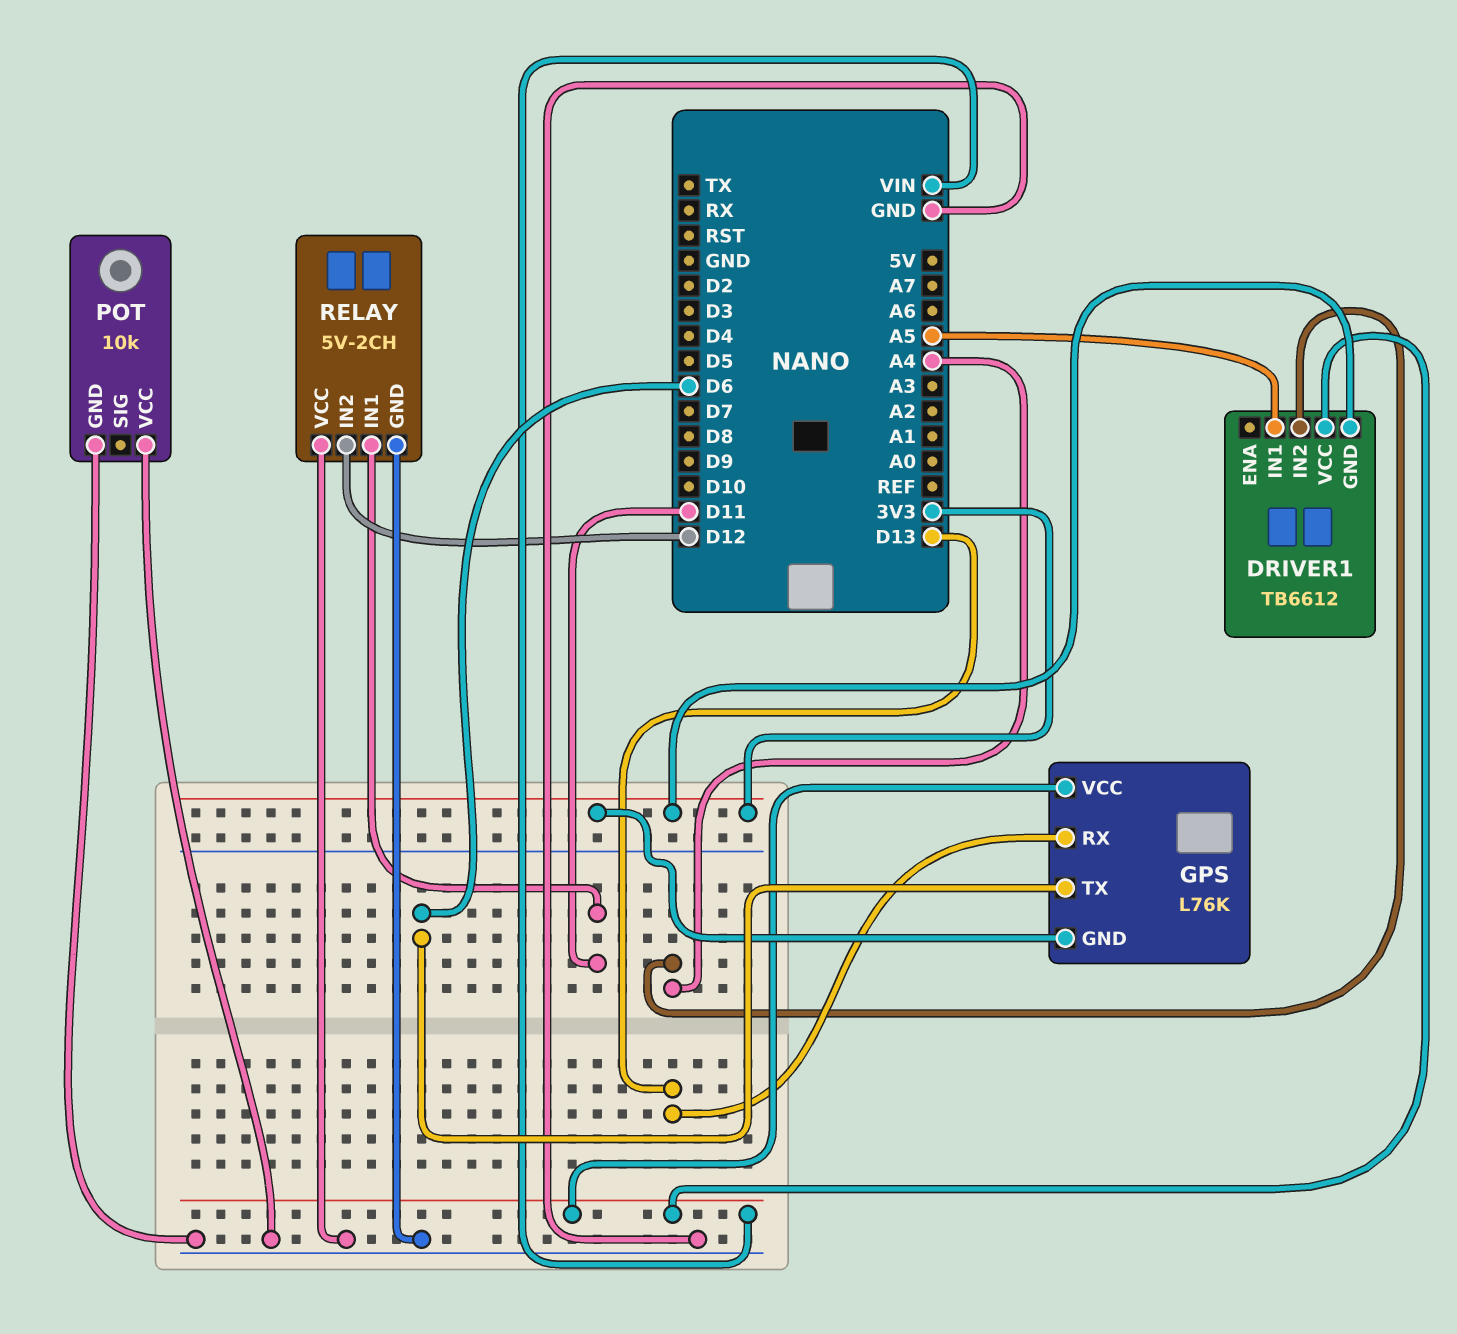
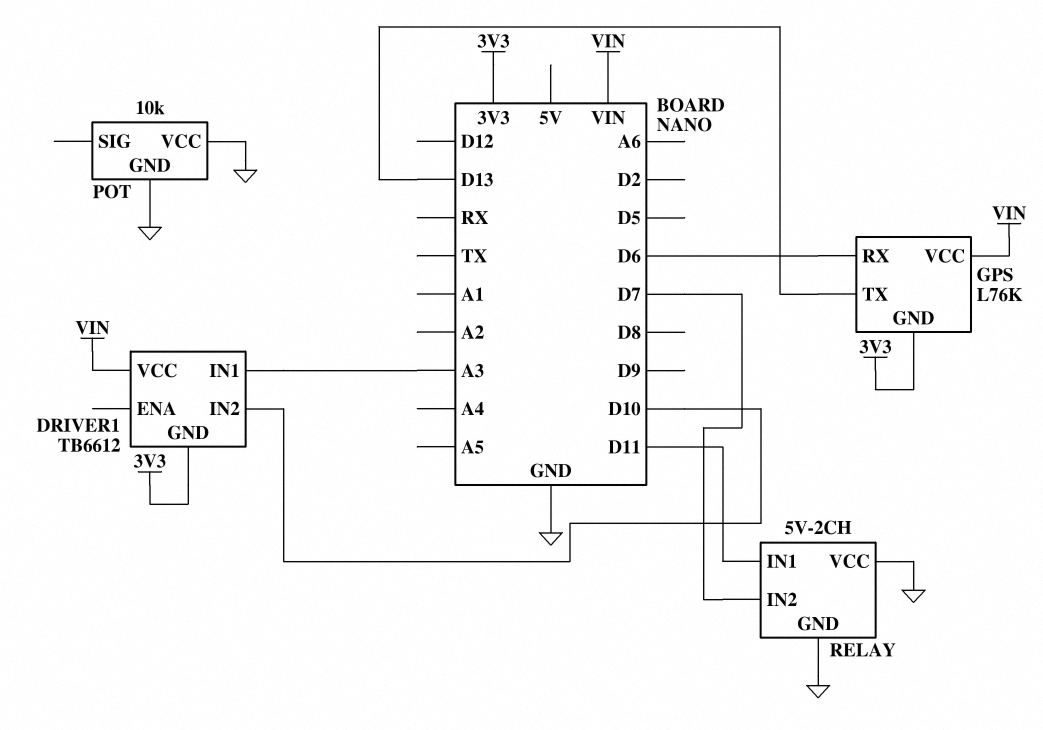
DRIVER1 pin IN1: A5 -> A3
DRIVER1 pin IN2: A4 -> D10
GPS pin RX: D13 -> D6
GPS pin TX: D6 -> D13
RELAY pin IN2: D12 -> D7

